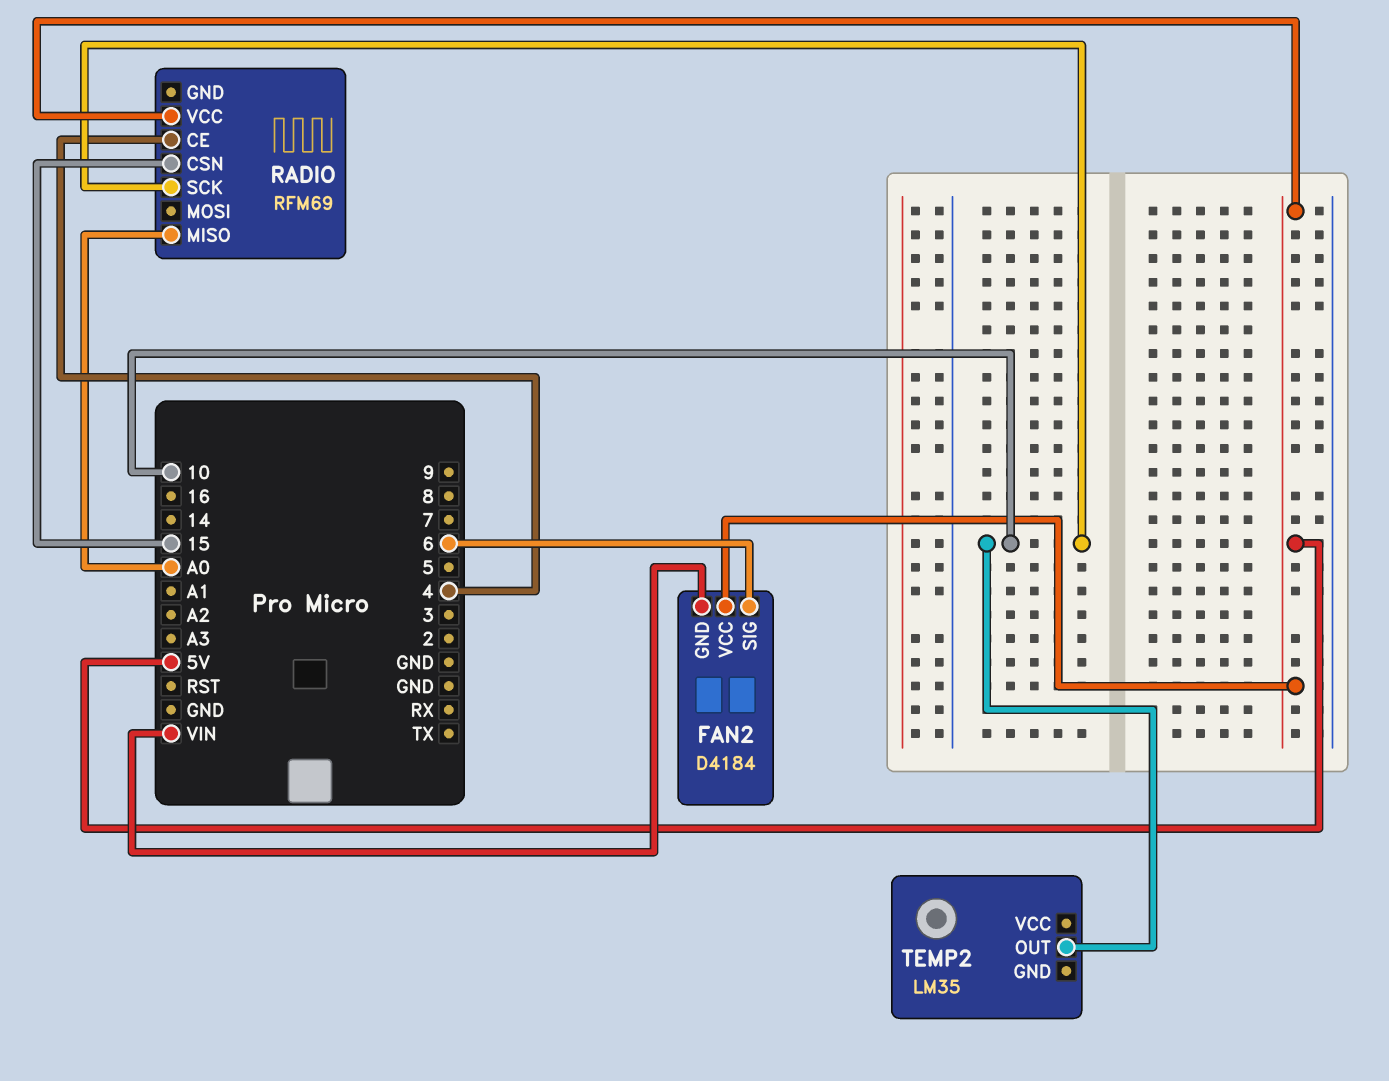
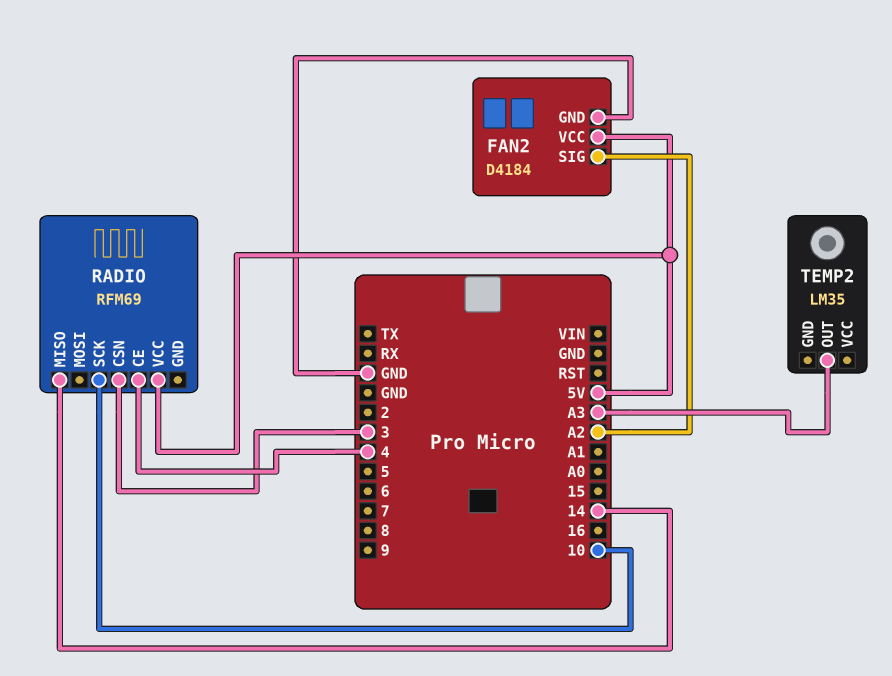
FAN2 pin GND: VIN -> GND
FAN2 pin SIG: 6 -> A2
RADIO pin CSN: 15 -> 3
RADIO pin MISO: A0 -> 14
TEMP2 pin OUT: 10 -> A3

